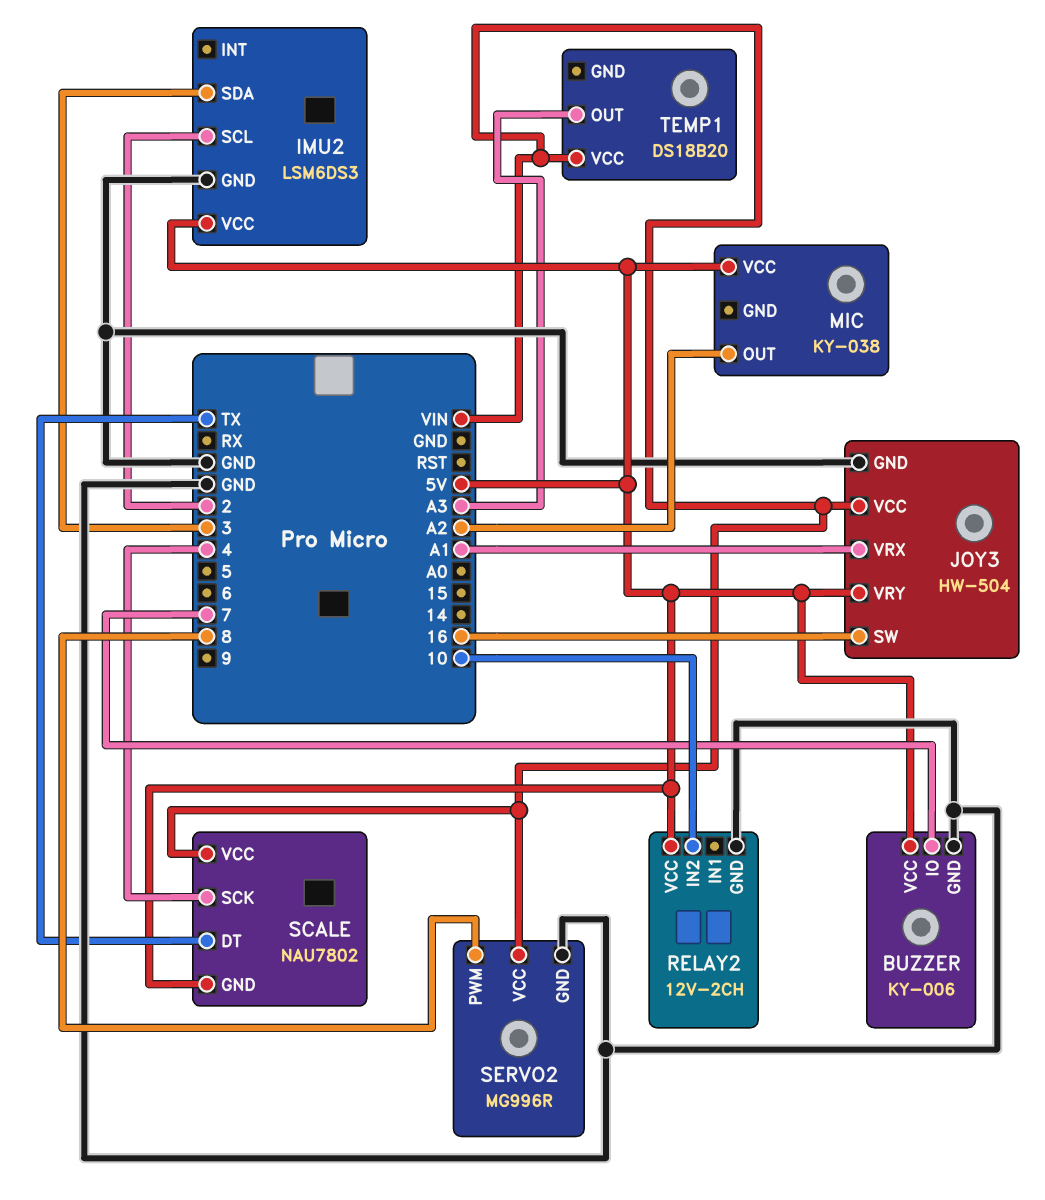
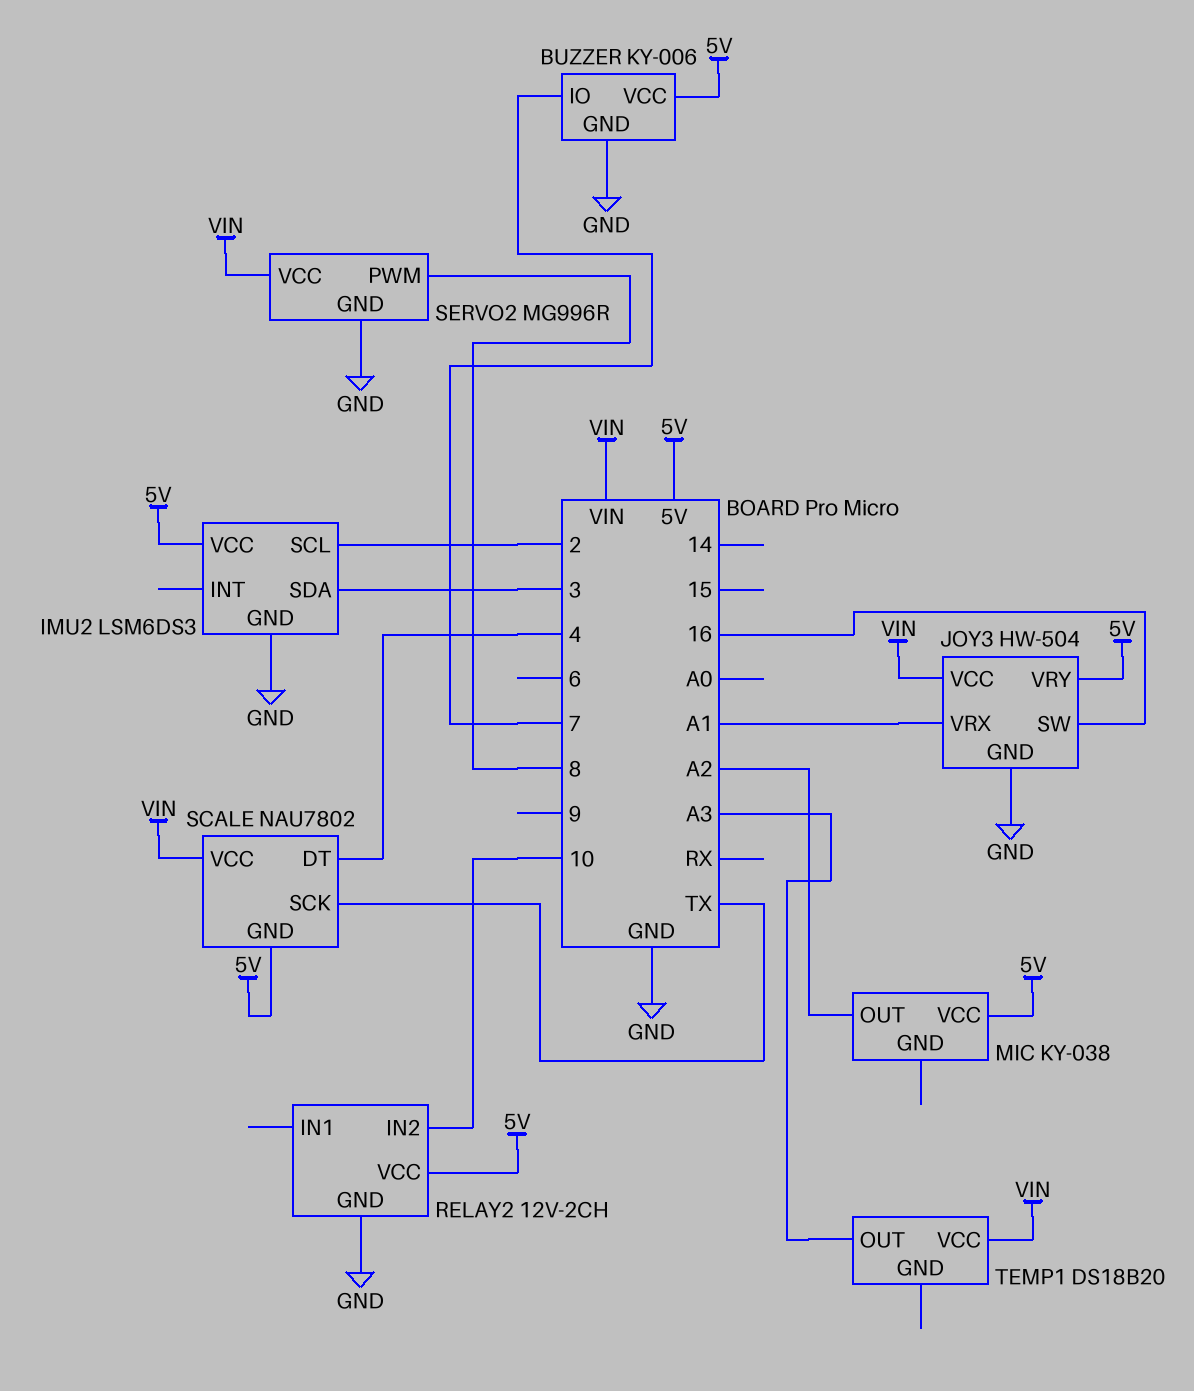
SCALE pin DT: TX -> 4
SCALE pin SCK: 4 -> TX

